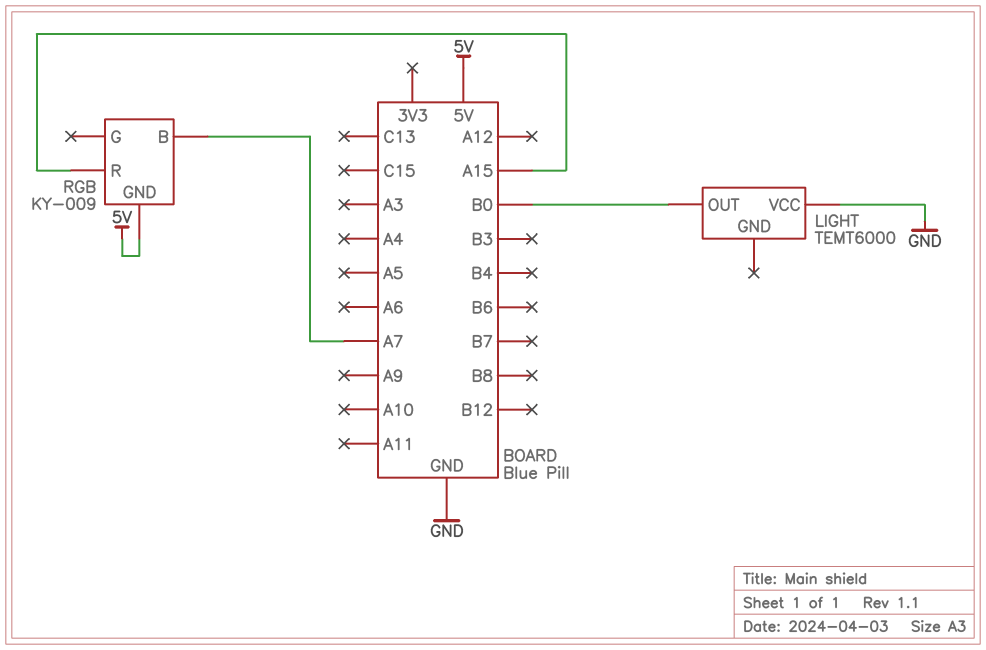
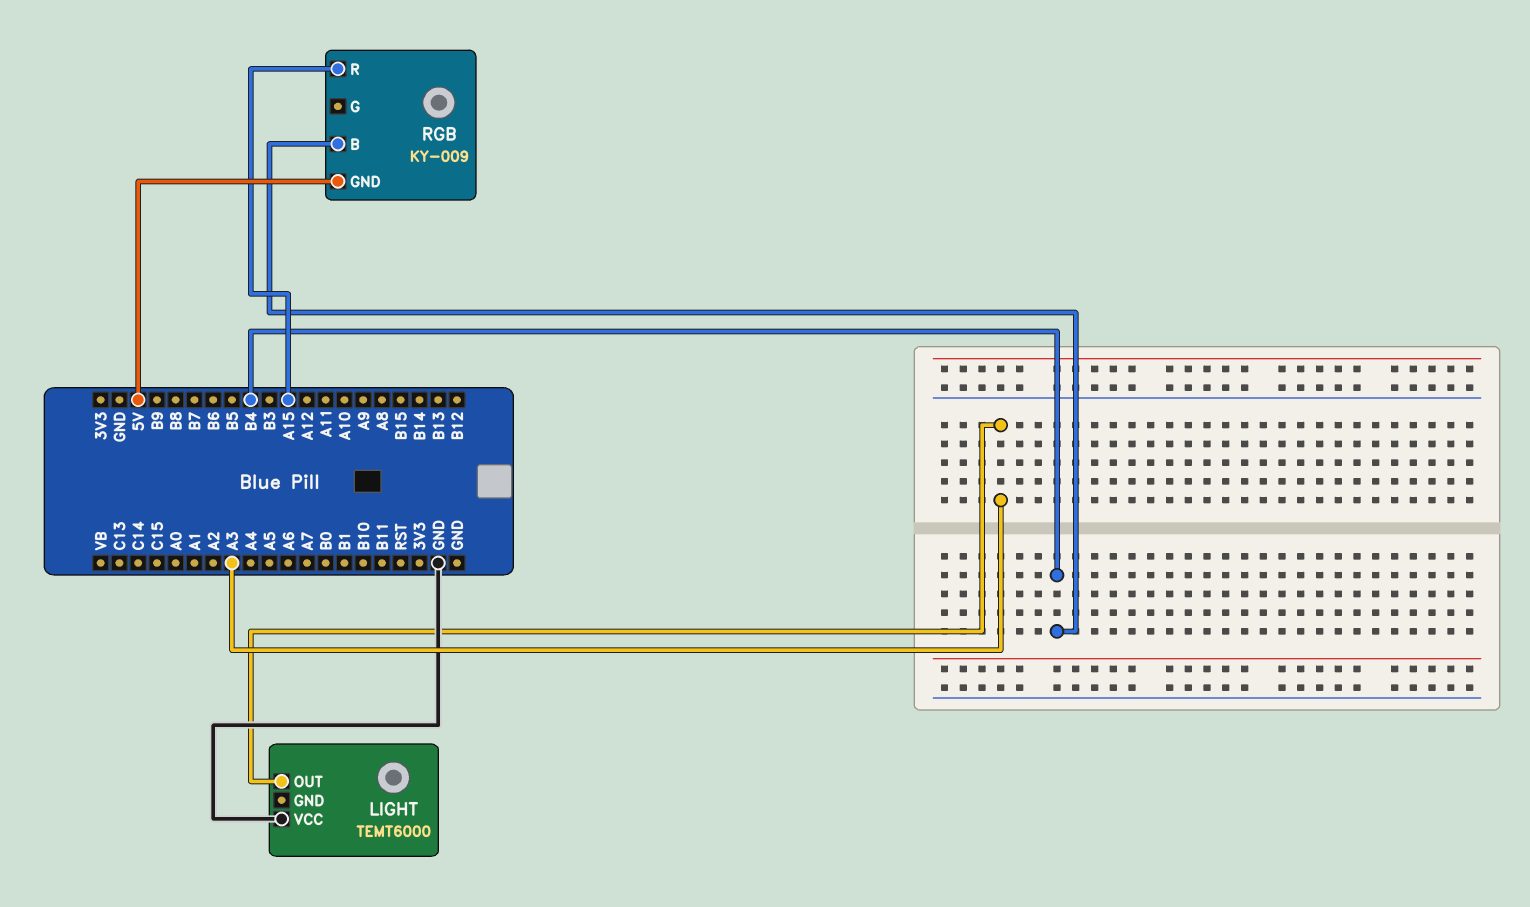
LIGHT pin OUT: B0 -> A3
RGB pin B: A7 -> B4

